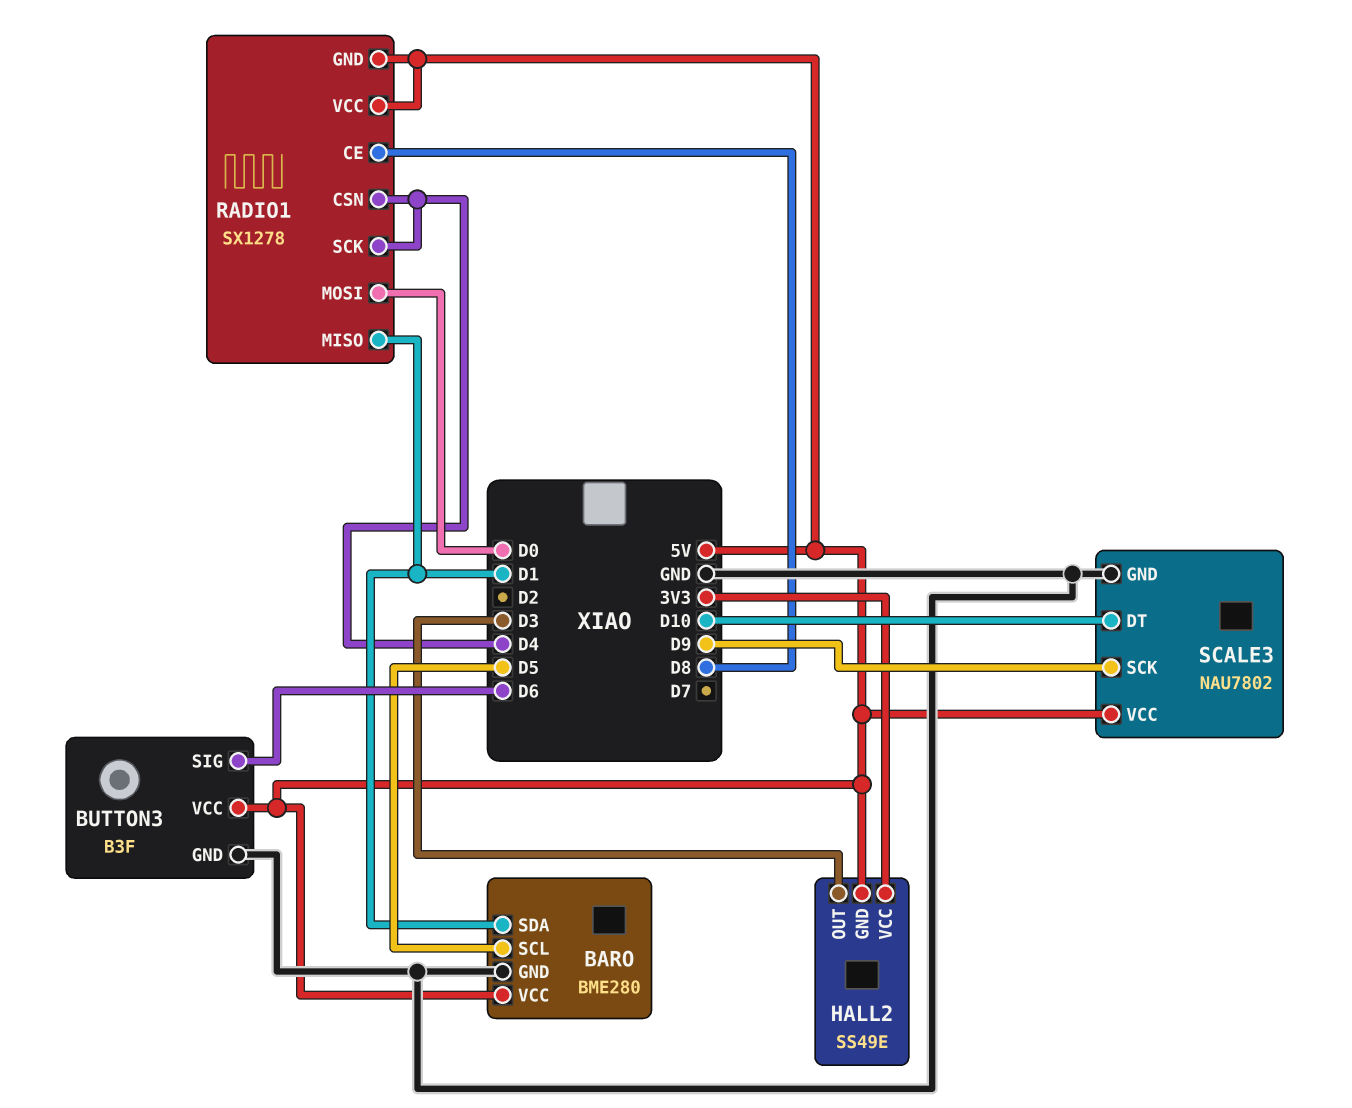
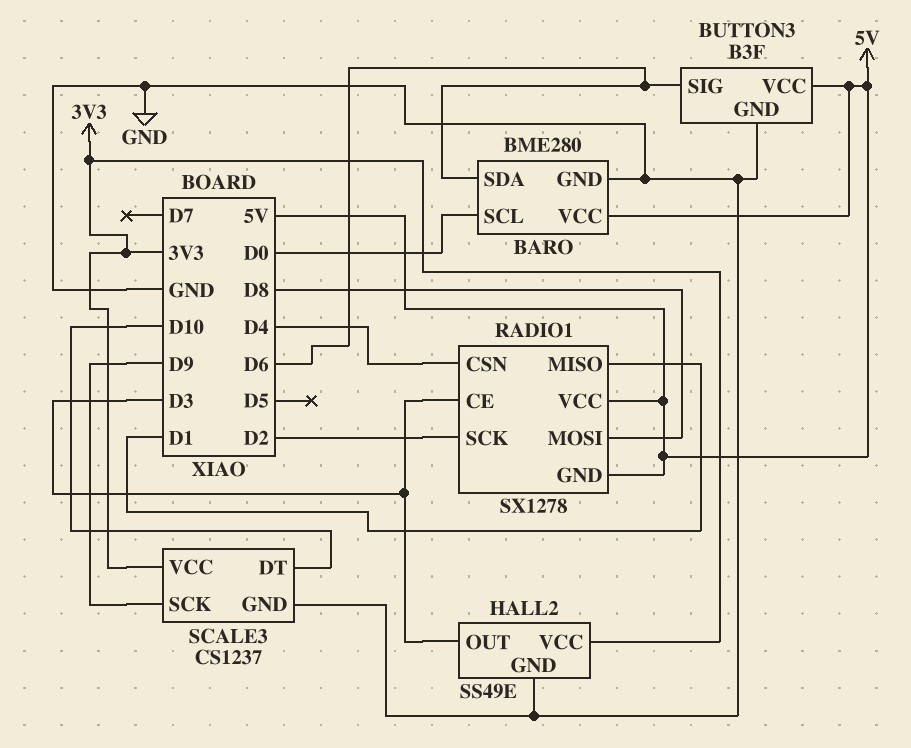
BARO pin SCL: D5 -> D0
BARO pin SDA: D1 -> D6
HALL2 pin GND: 5V -> GND
RADIO1 pin CE: D8 -> D3
RADIO1 pin MOSI: D0 -> D8
RADIO1 pin SCK: D4 -> D2
SCALE3: NAU7802 -> CS1237
SCALE3 pin VCC: 5V -> 3V3

